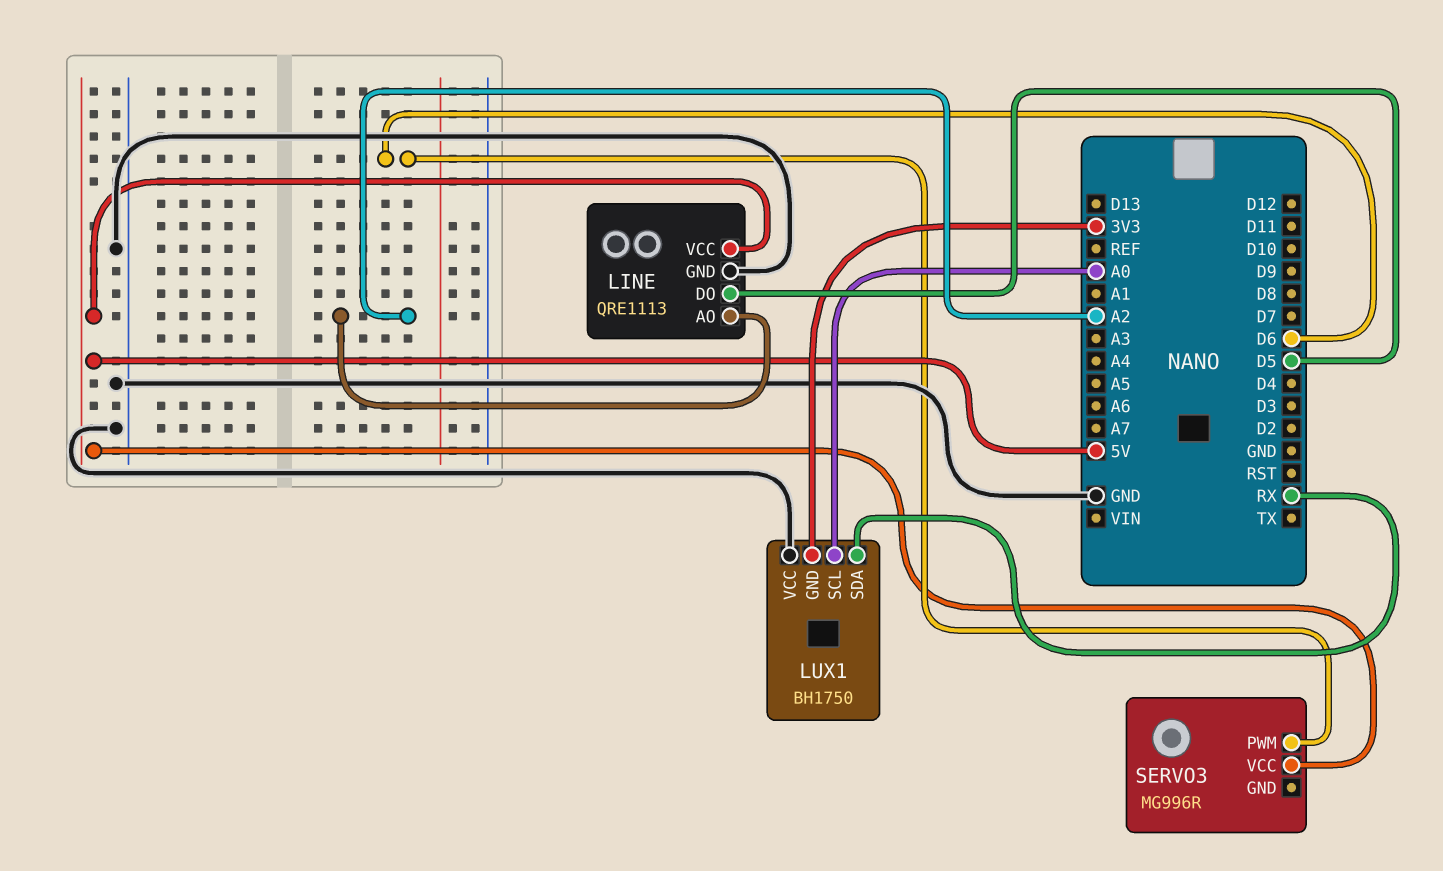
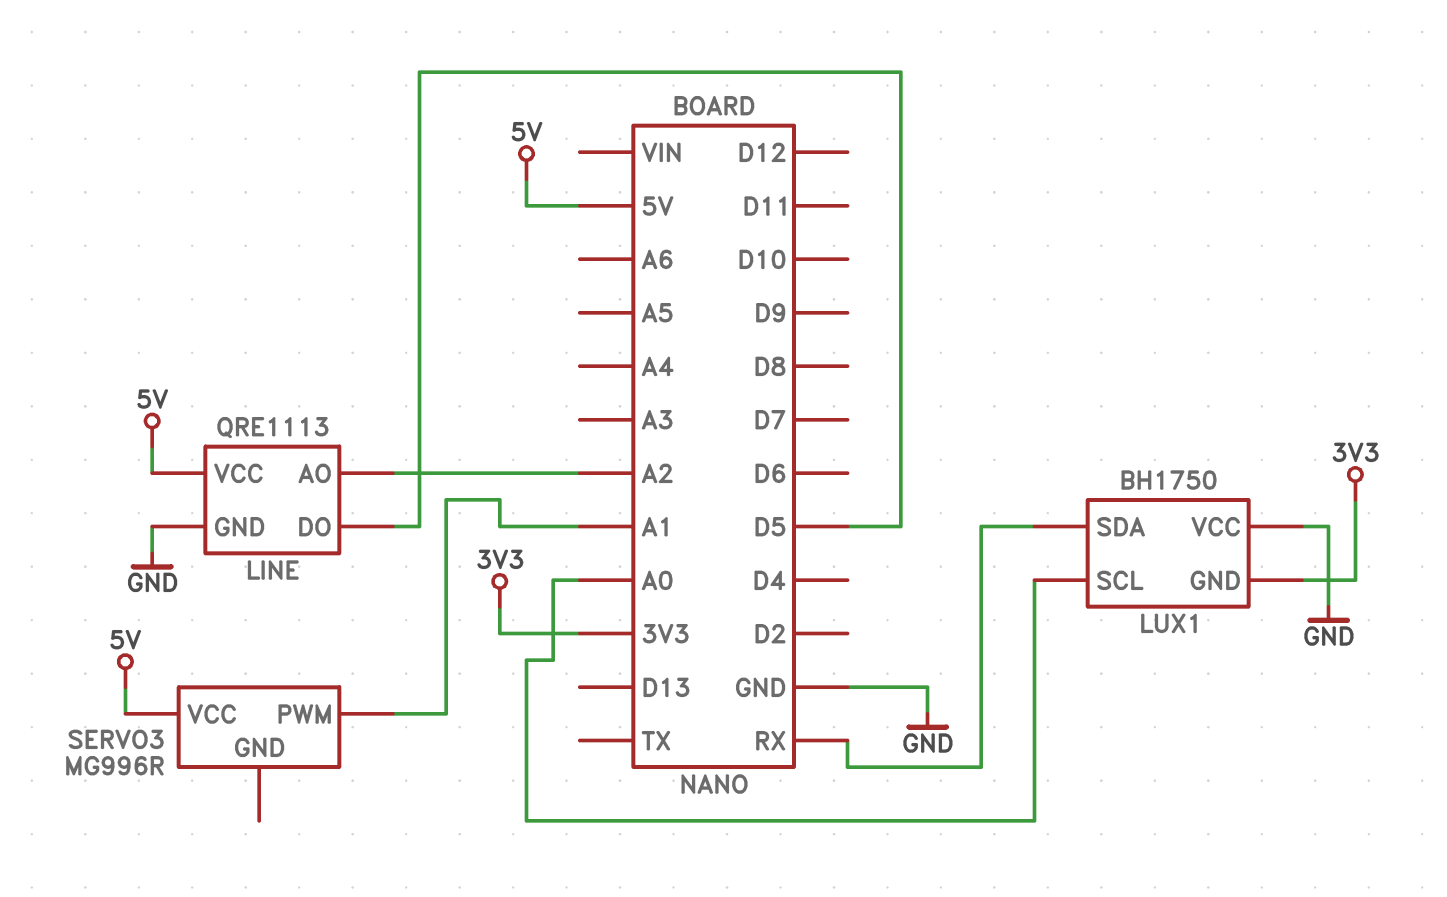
SERVO3 pin PWM: D6 -> A1

